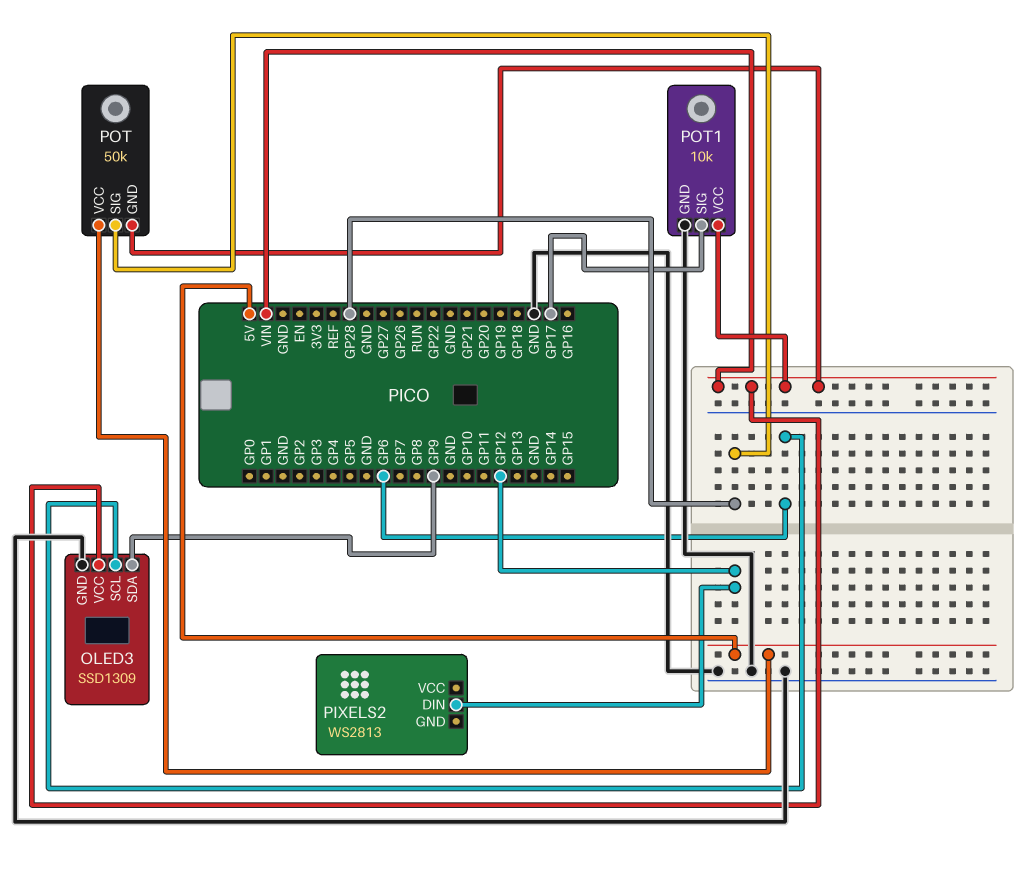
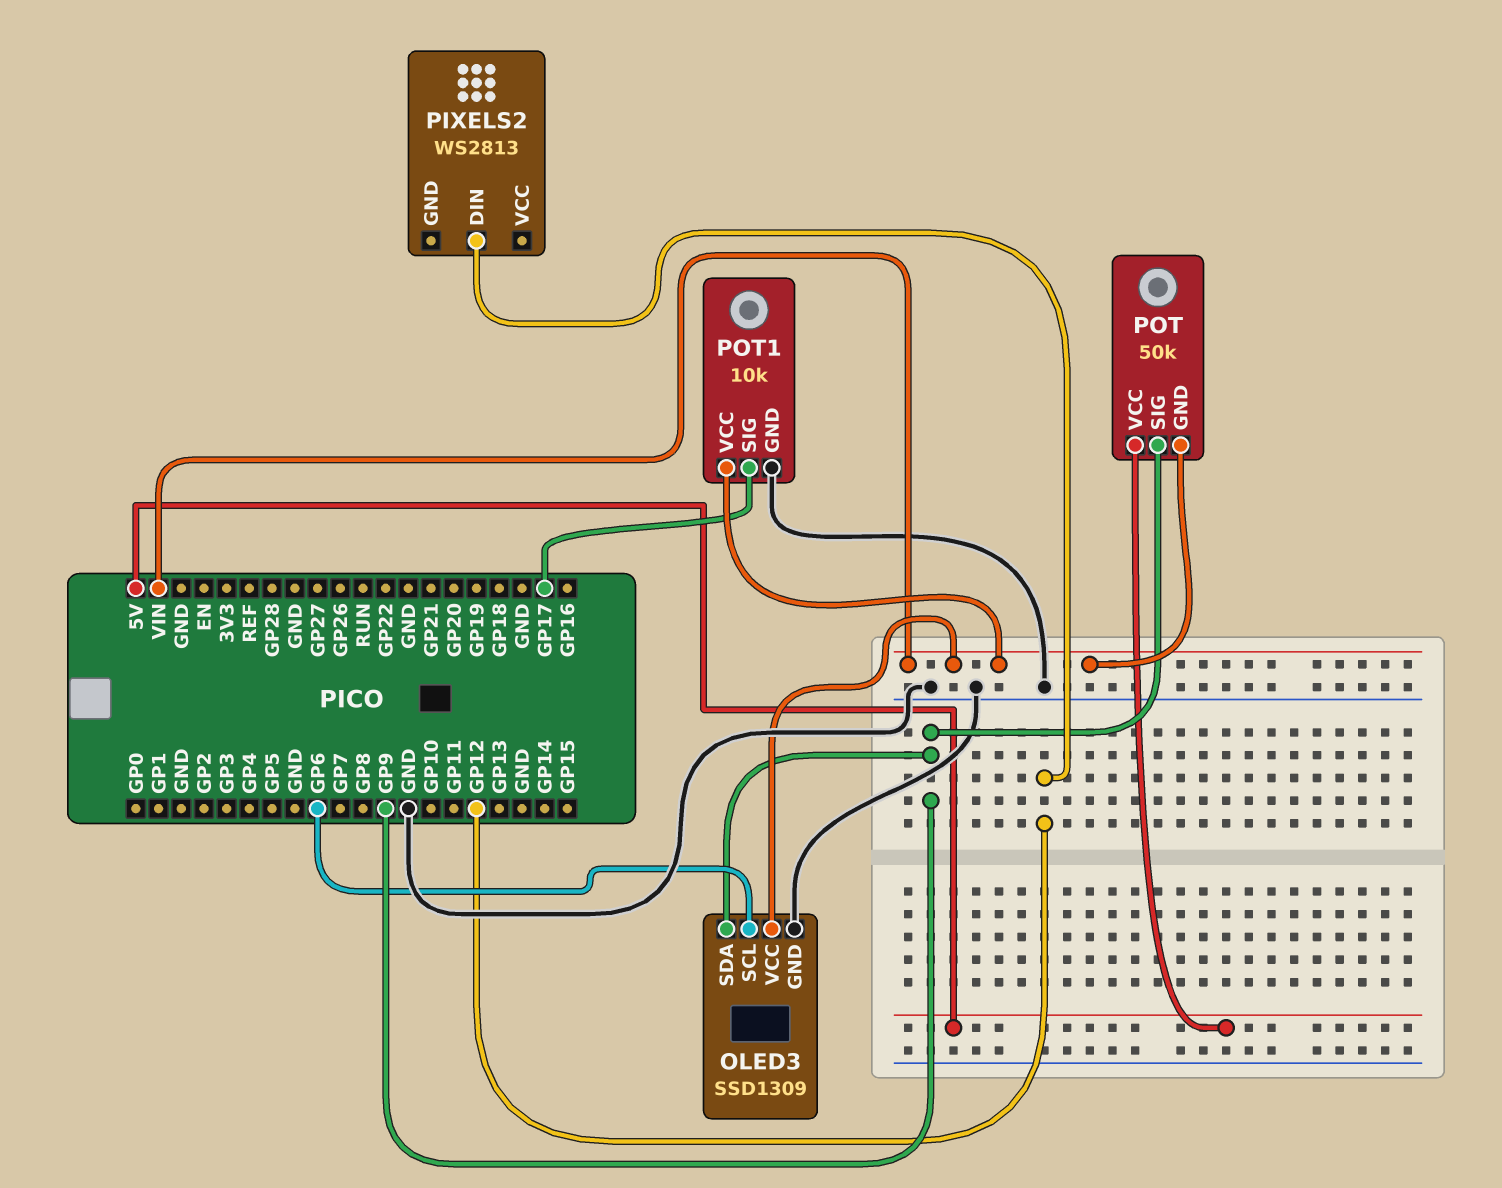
POT pin SIG: GP28 -> GP9

